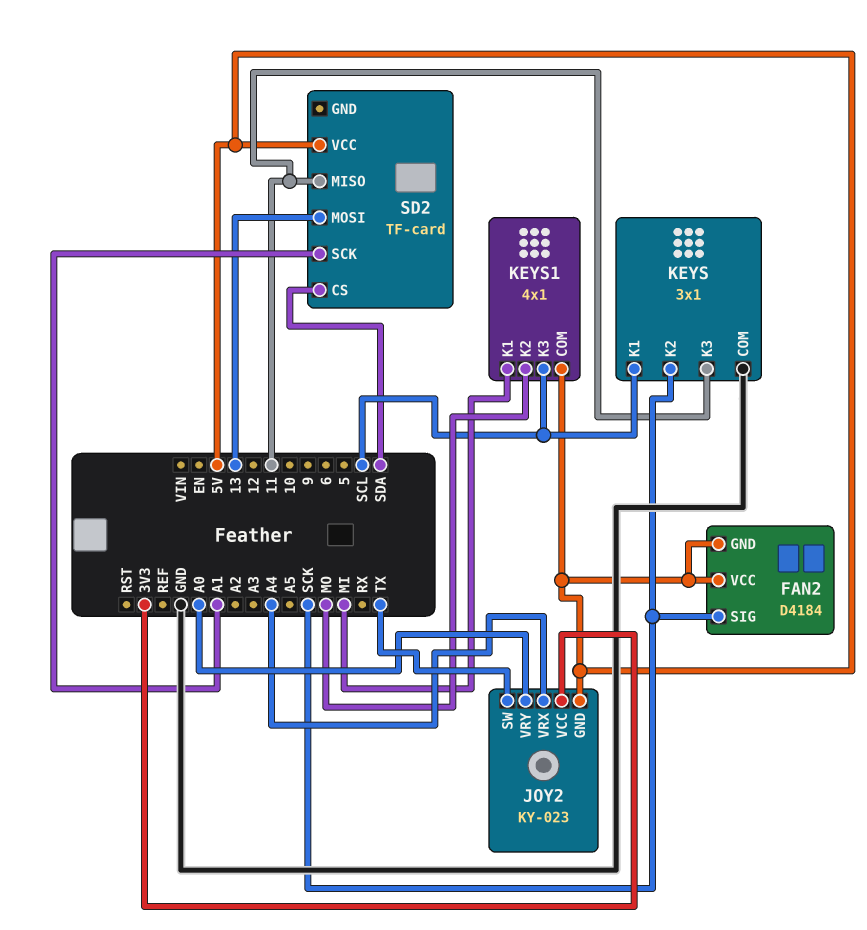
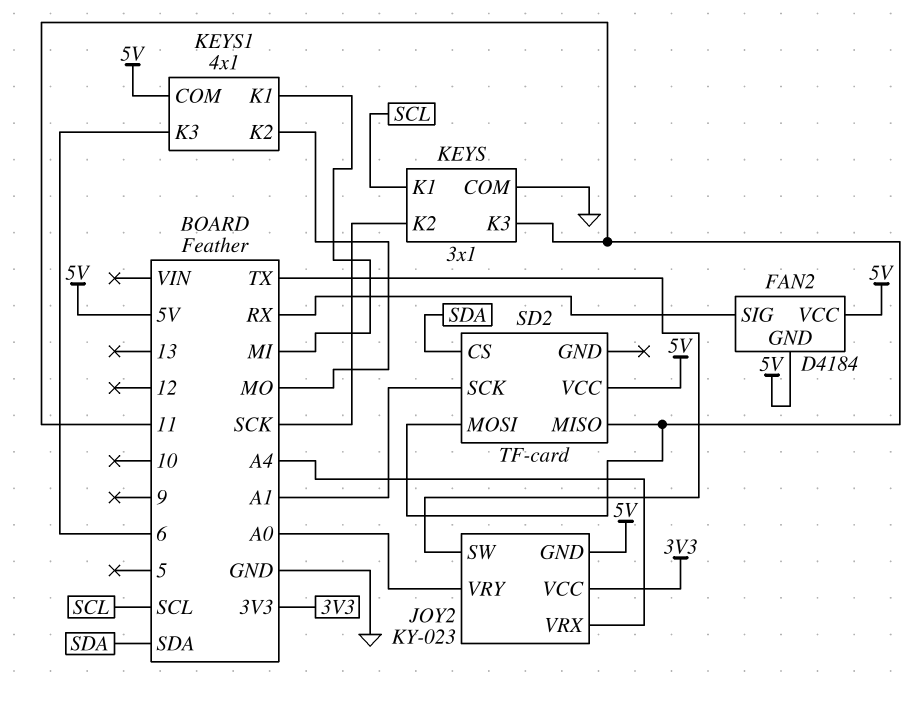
FAN2 pin SIG: SCK -> RX
KEYS1 pin K3: SCL -> 6
SD2 pin MOSI: 13 -> 11

